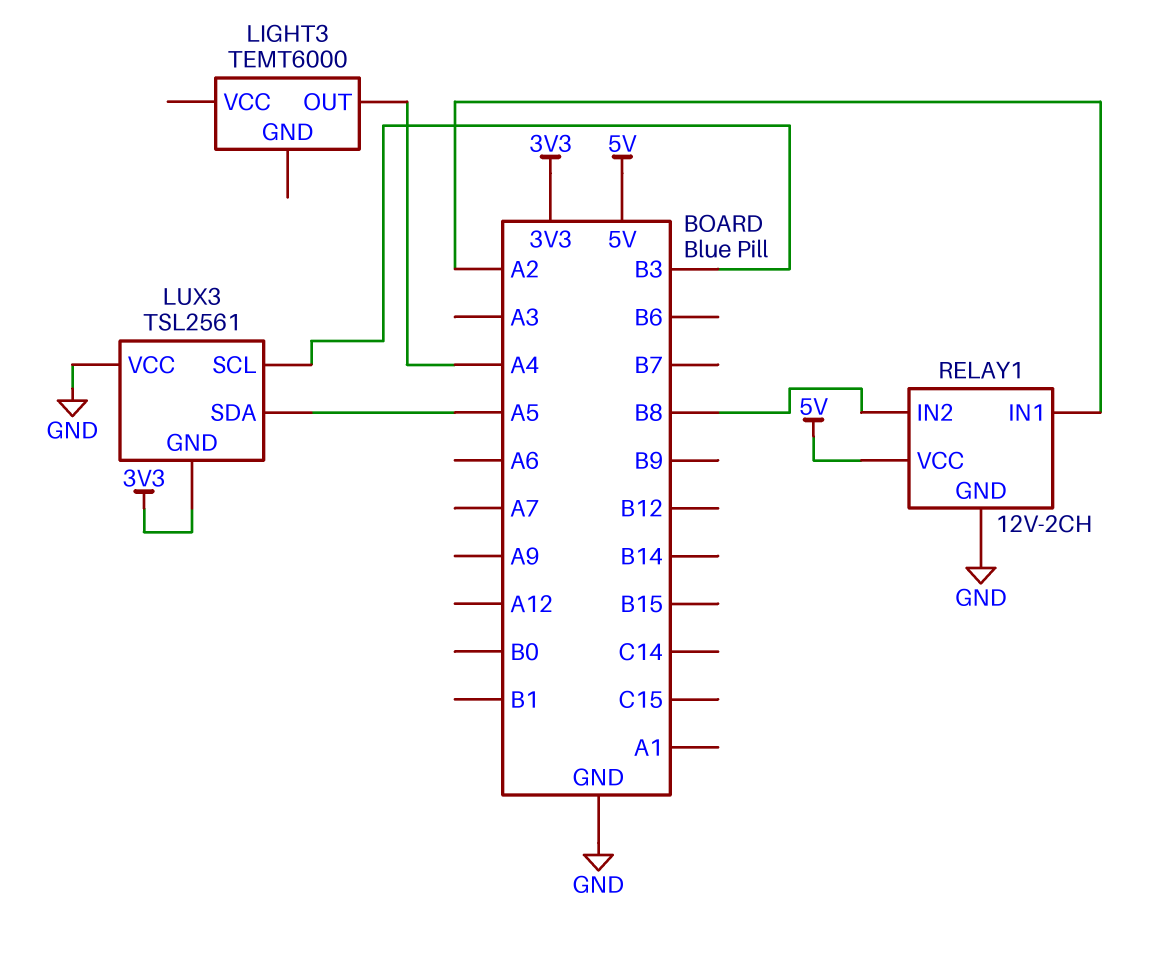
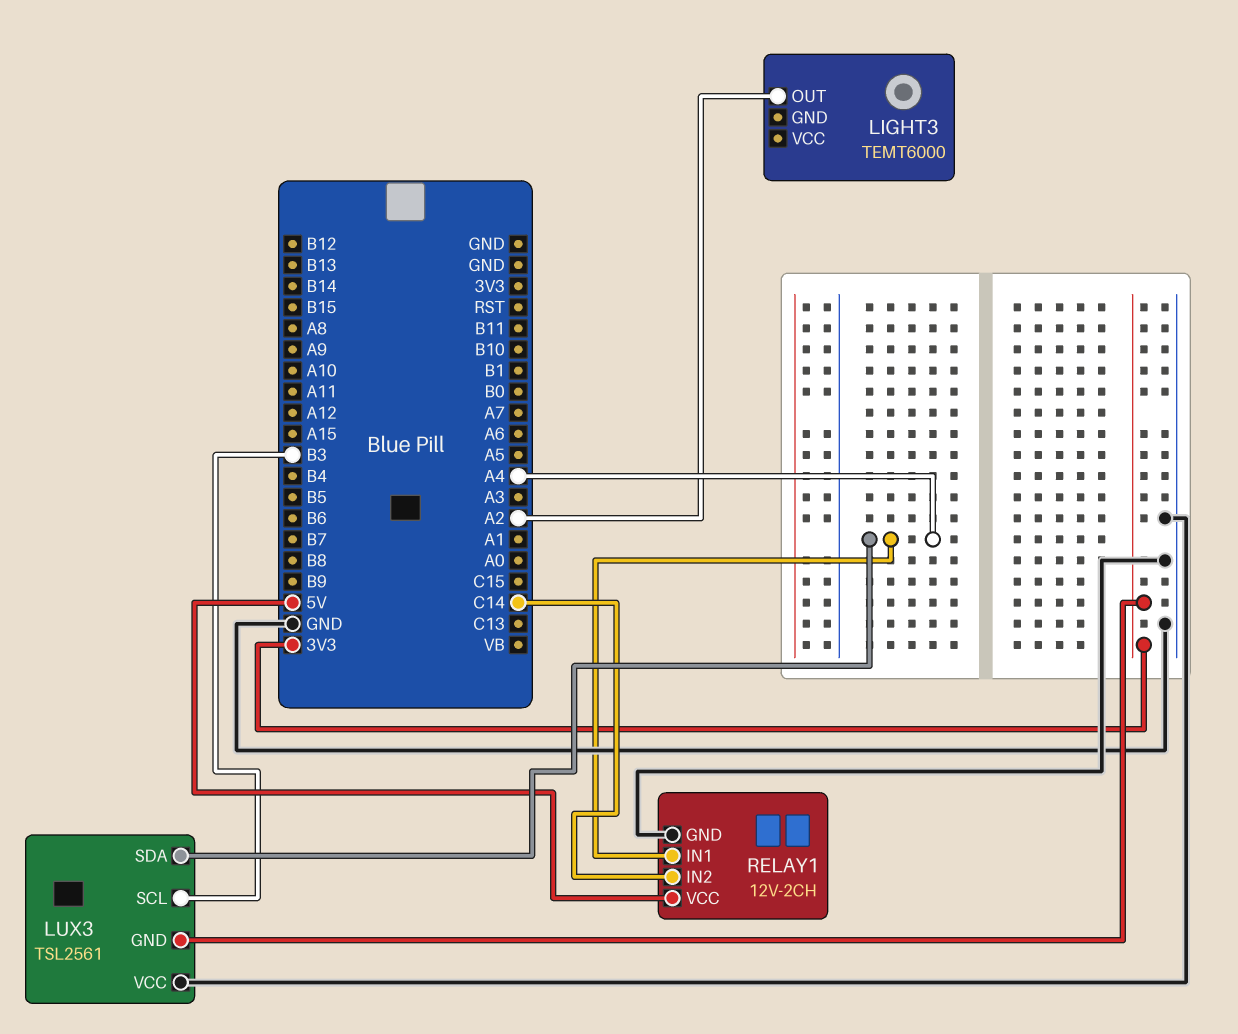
LIGHT3 pin OUT: A4 -> A2
LUX3 pin SDA: A5 -> A4
RELAY1 pin IN1: A2 -> A4
RELAY1 pin IN2: B8 -> C14

